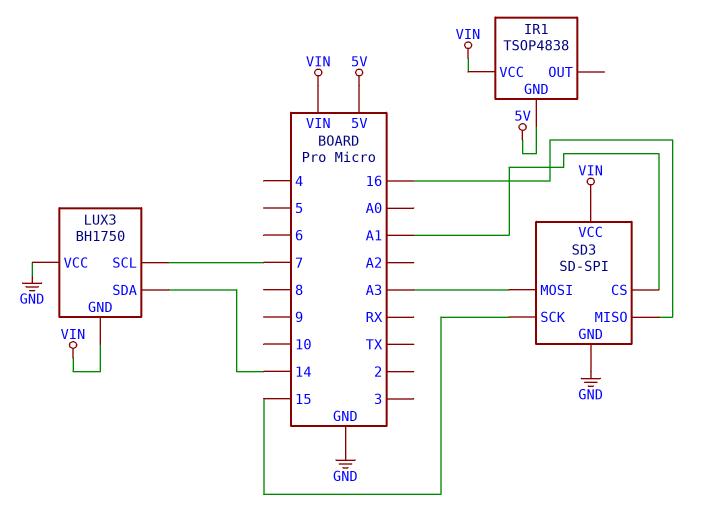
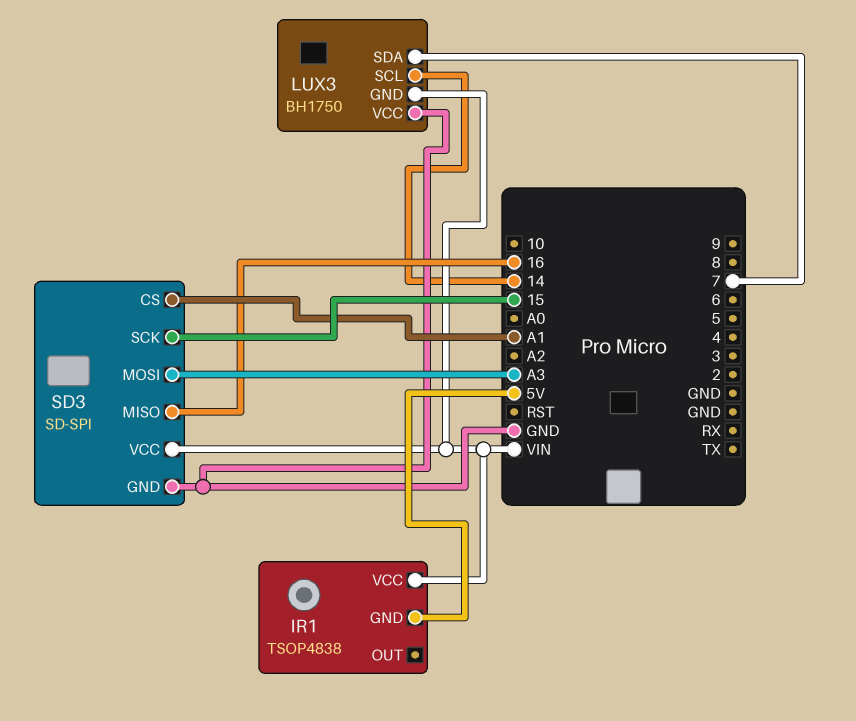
LUX3 pin SCL: 7 -> 14
LUX3 pin SDA: 14 -> 7

